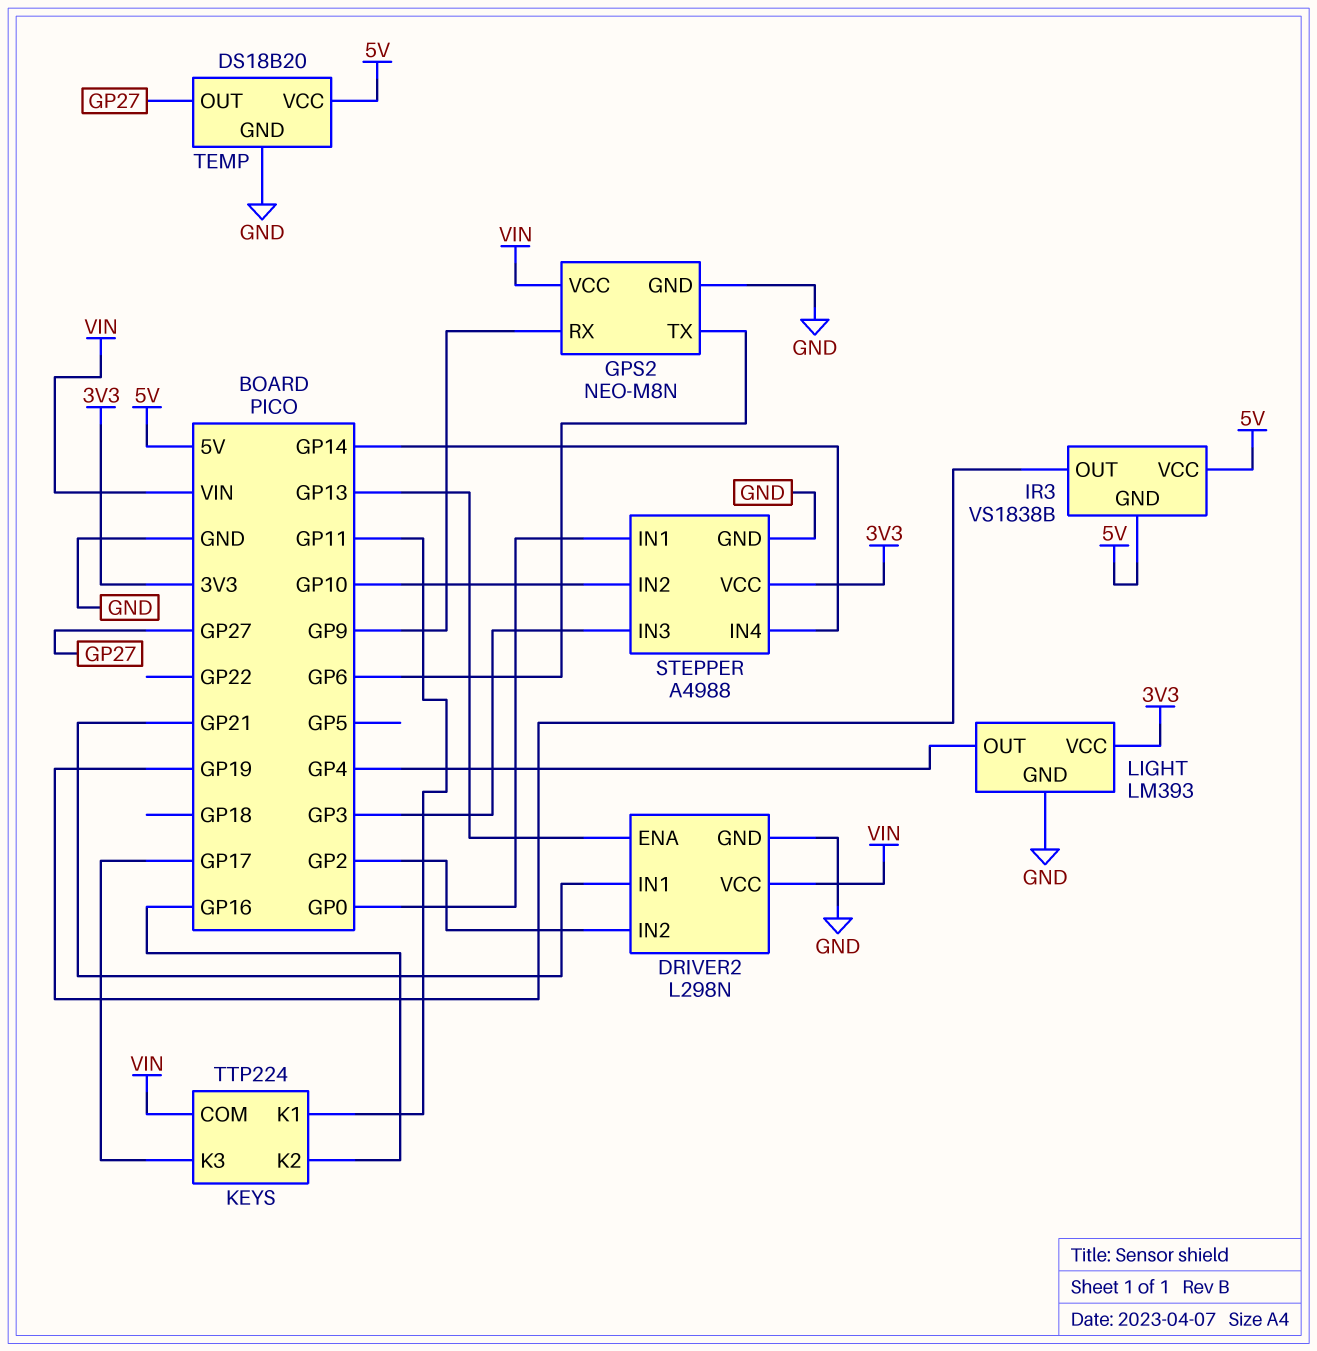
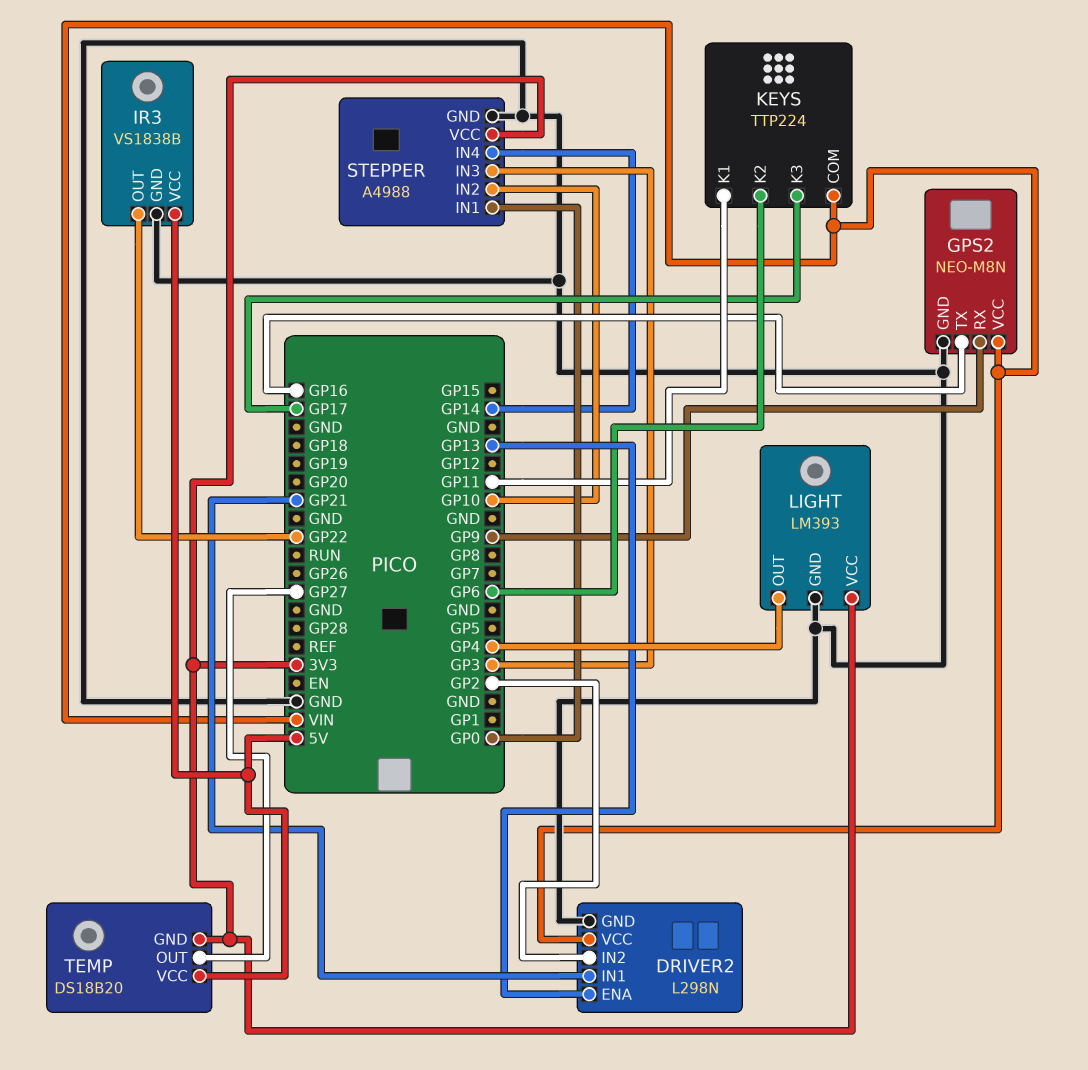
GPS2 pin TX: GP6 -> GP16
IR3 pin GND: 5V -> GND
IR3 pin OUT: GP19 -> GP22
KEYS pin K2: GP16 -> GP6
TEMP pin GND: GND -> 3V3

